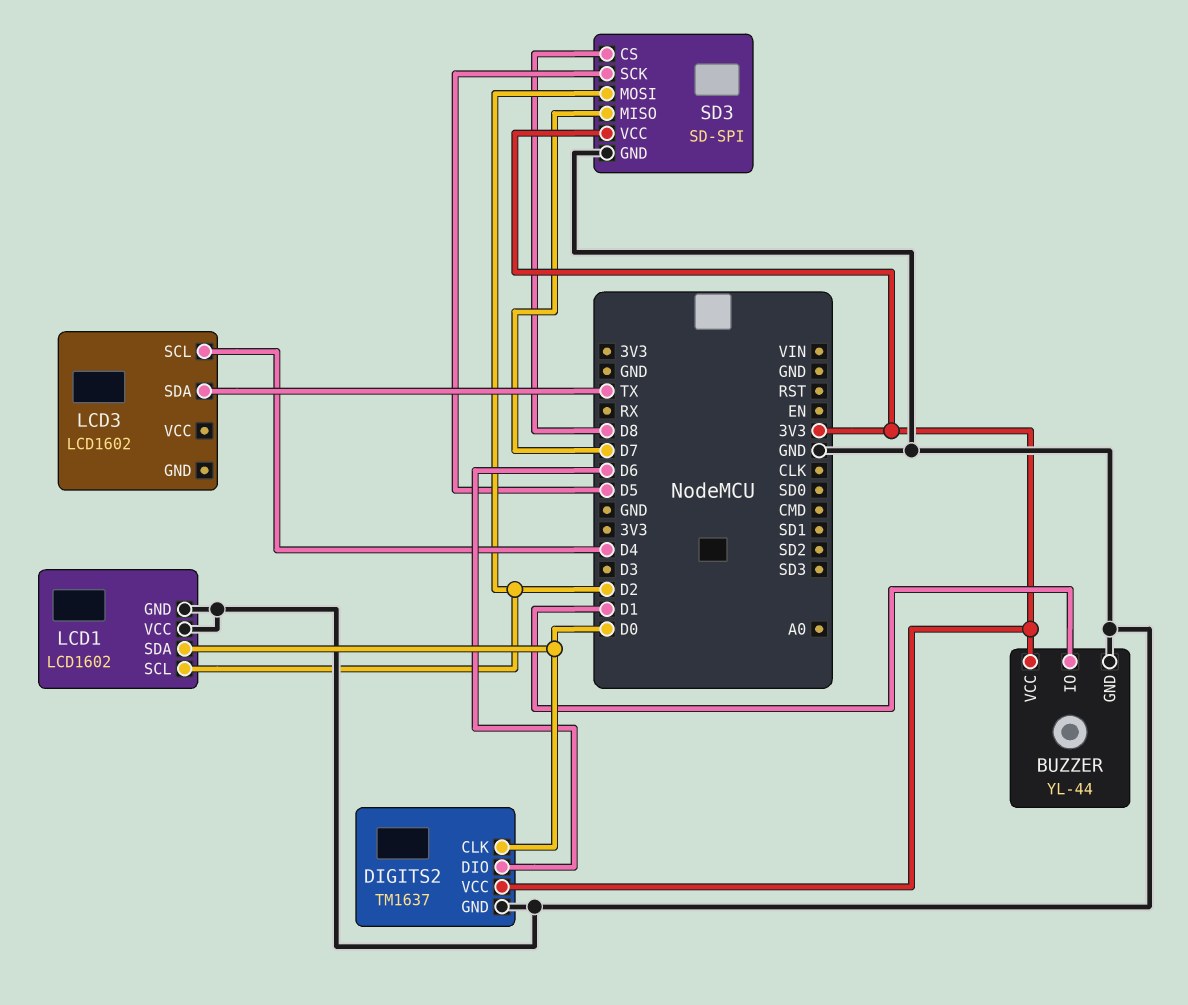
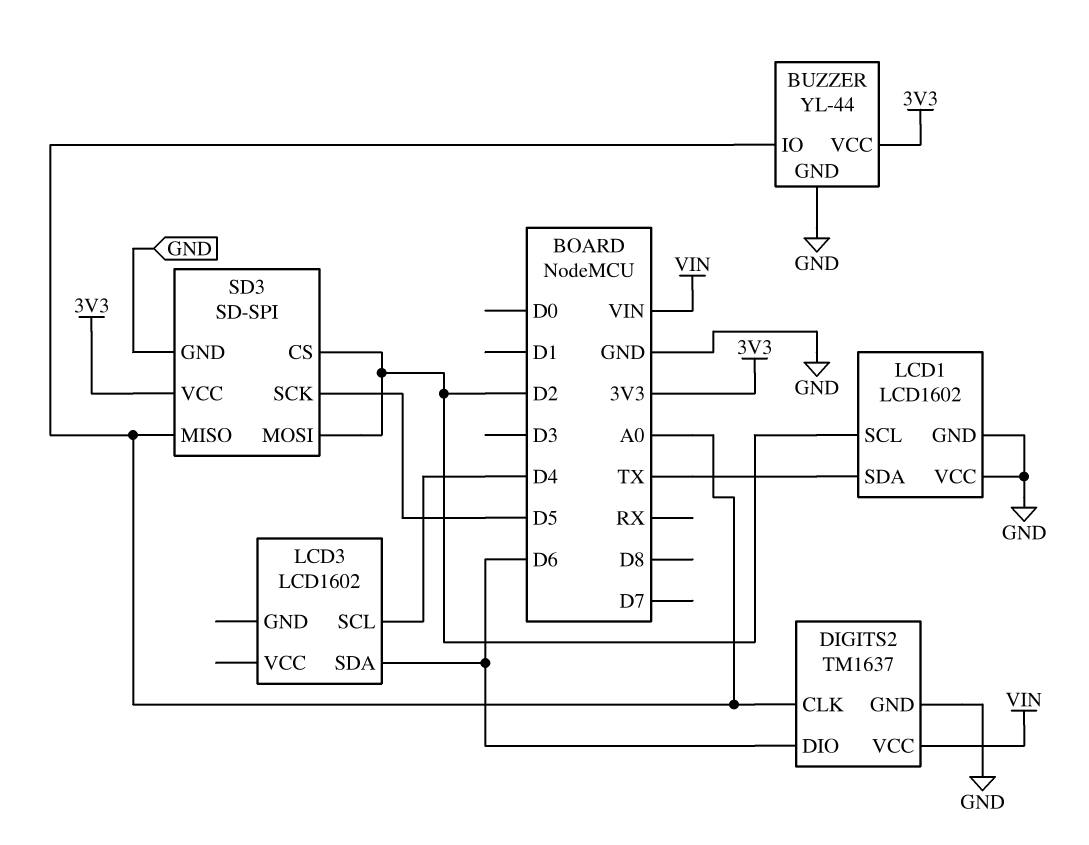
BUZZER pin IO: D1 -> A0
DIGITS2 pin CLK: D0 -> A0
DIGITS2 pin VCC: 3V3 -> VIN
LCD1 pin SDA: D0 -> TX
LCD3 pin SDA: TX -> D6
SD3 pin CS: D8 -> D2
SD3 pin MISO: D7 -> A0

